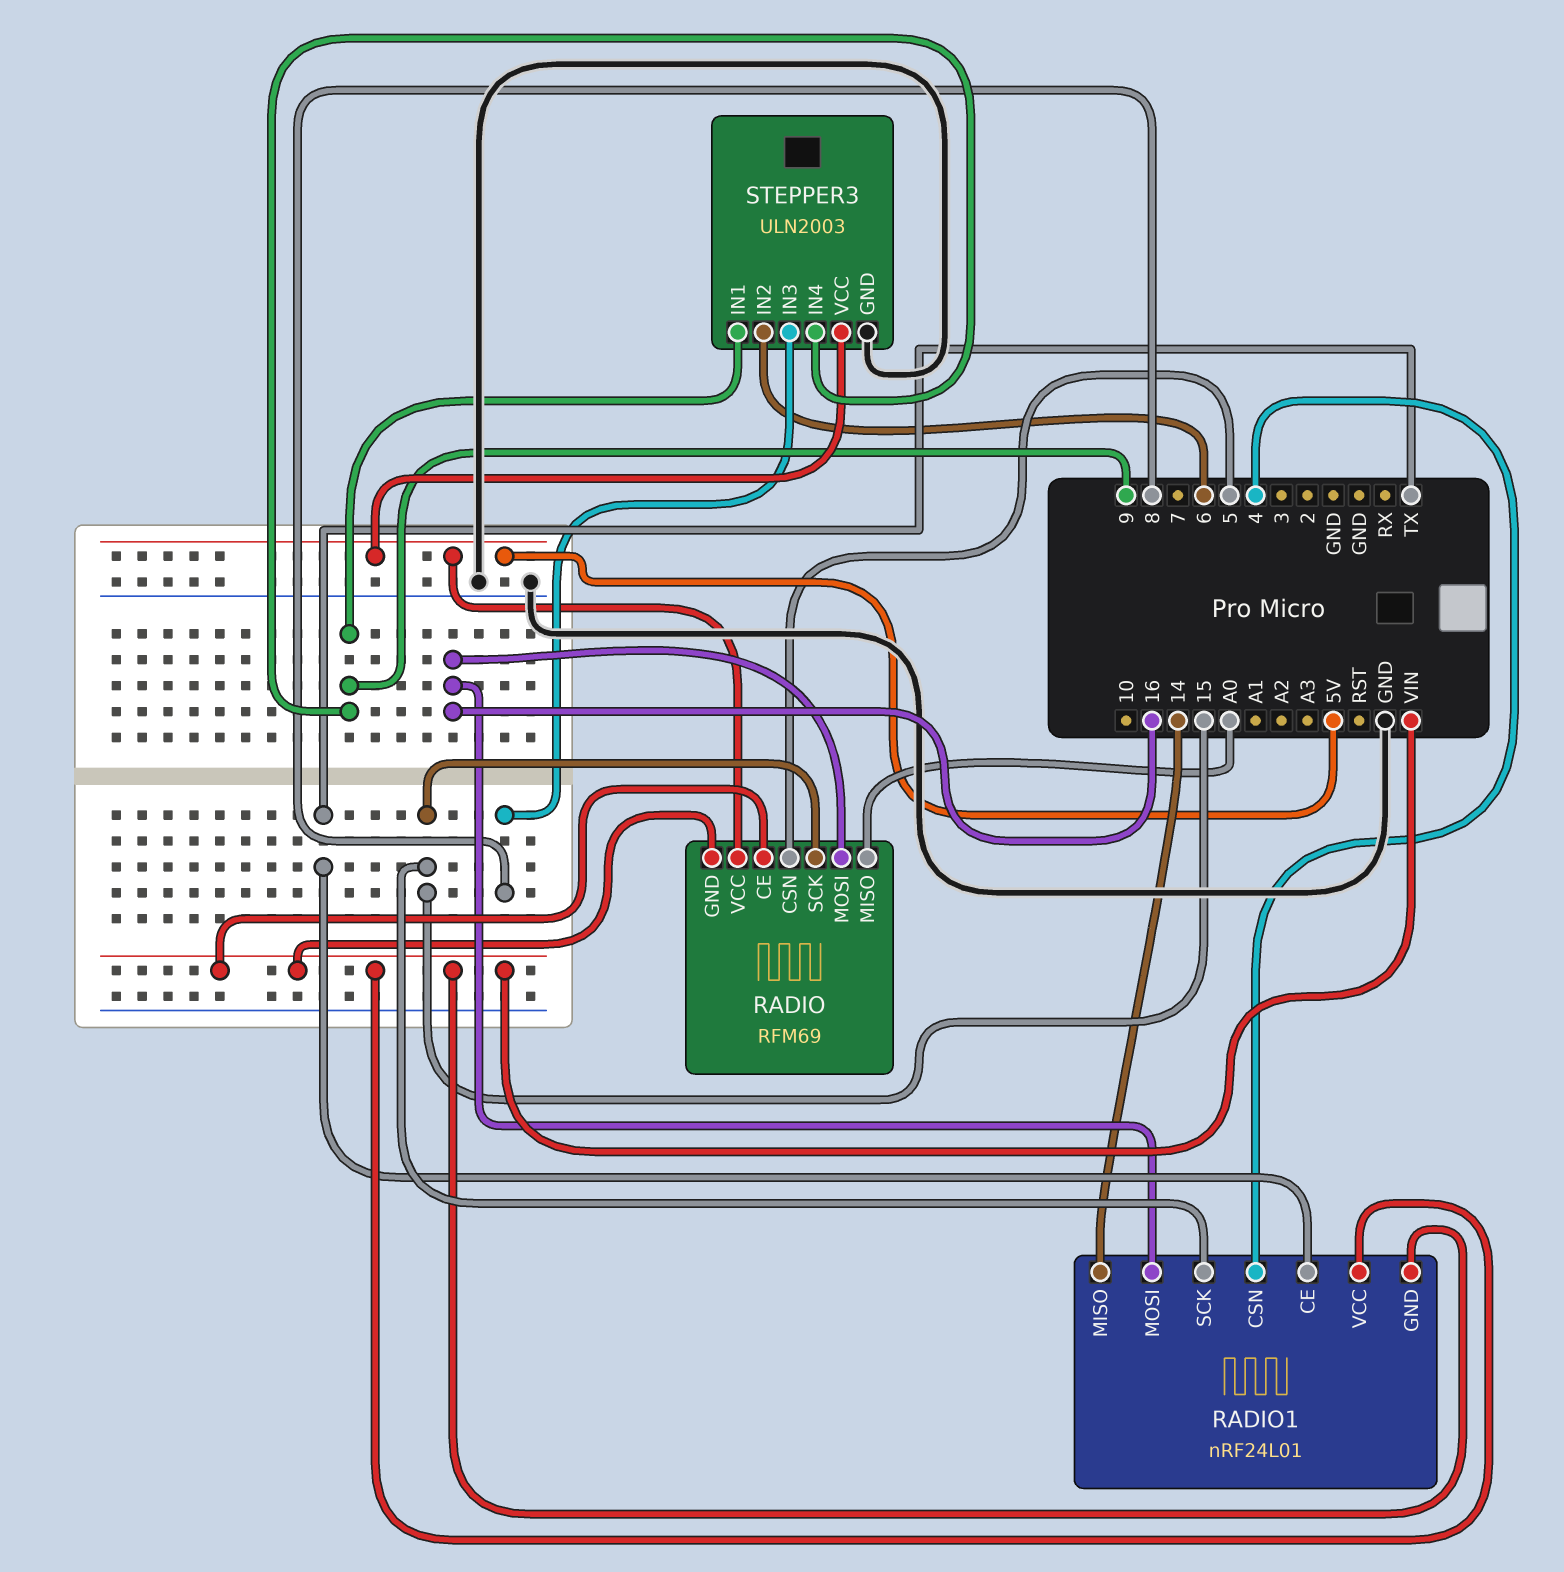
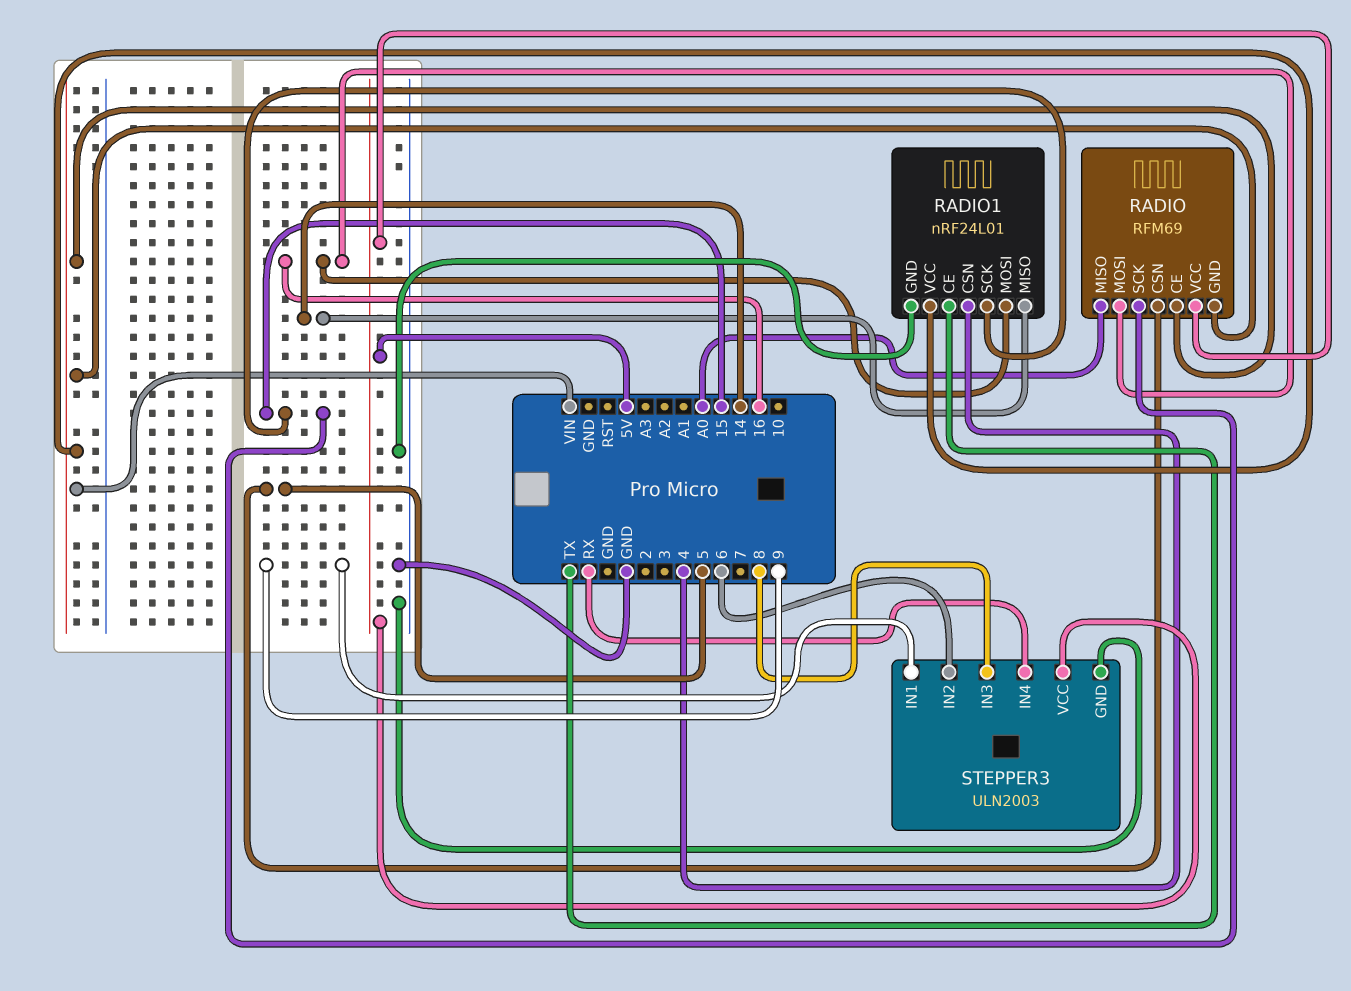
RADIO1 pin GND: VIN -> GND
STEPPER3 pin IN4: 9 -> RX

